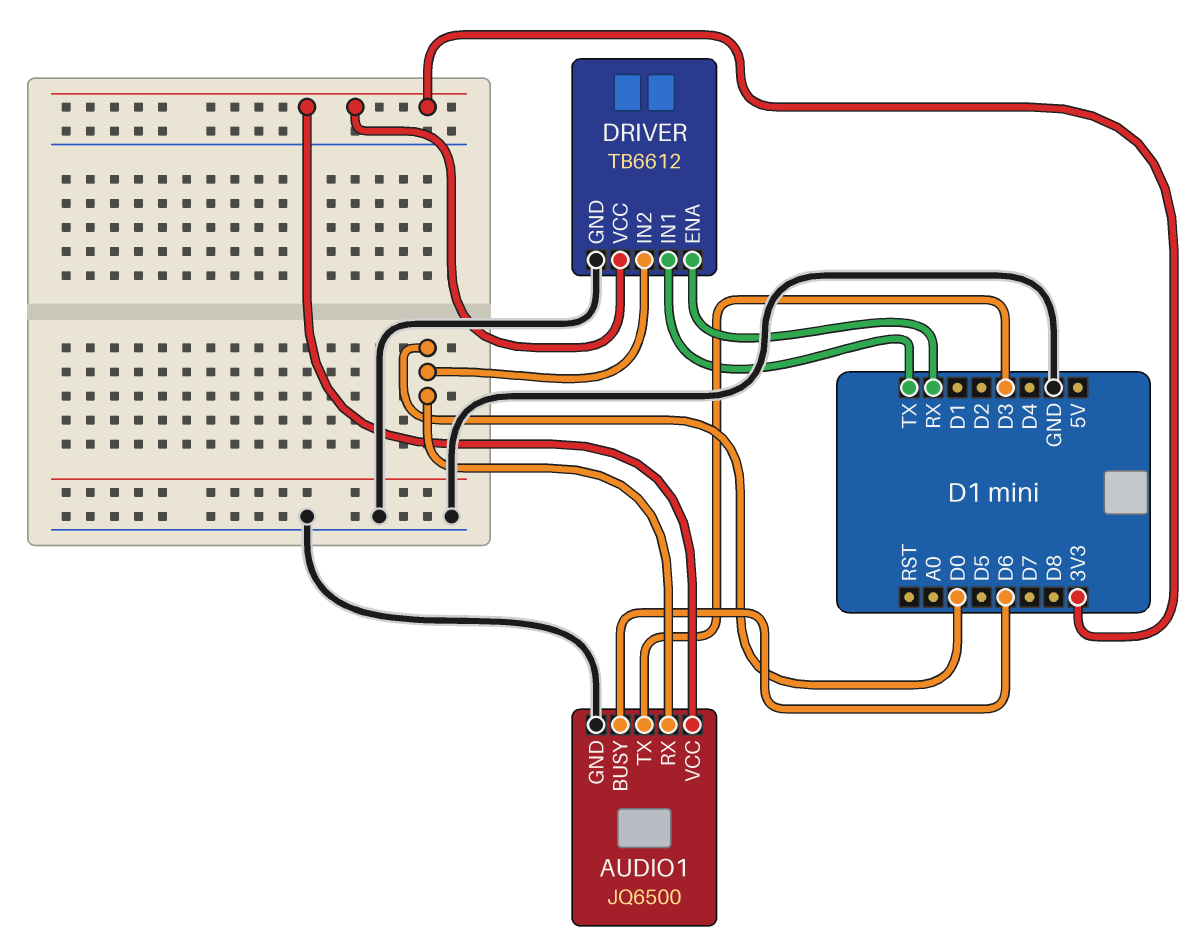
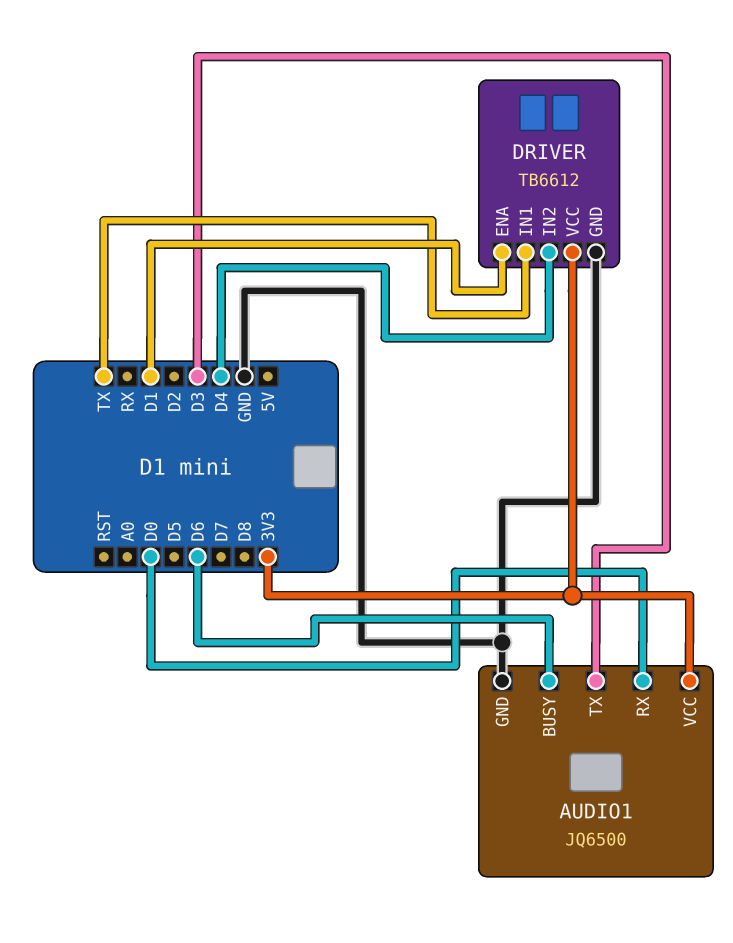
DRIVER pin ENA: RX -> D1
DRIVER pin IN2: D0 -> D4

